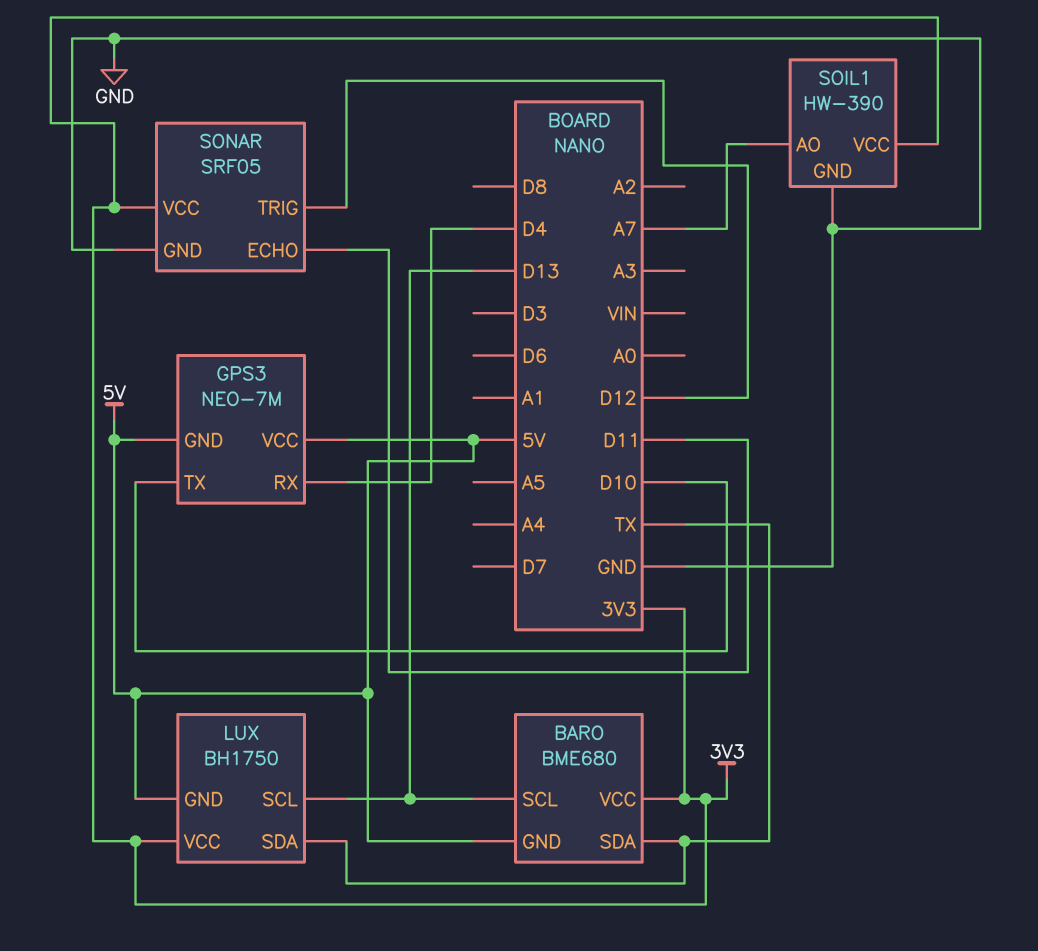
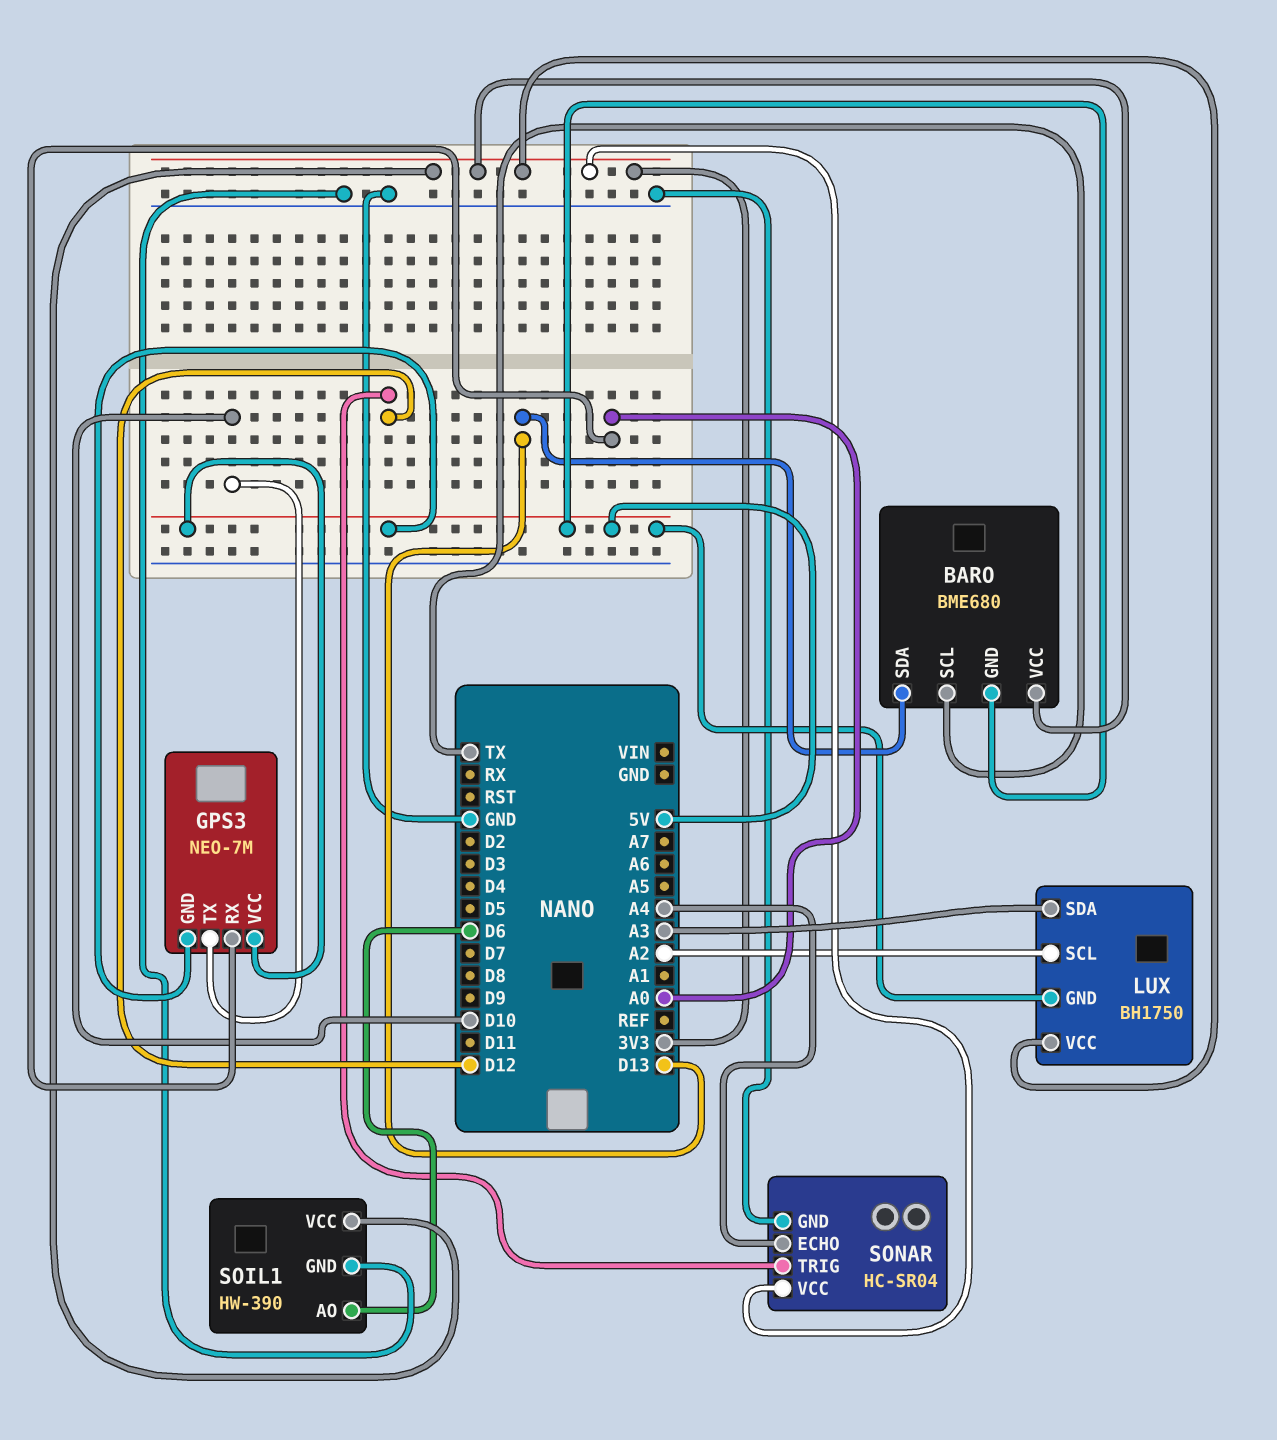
BARO pin SCL: D13 -> TX
BARO pin SDA: TX -> D13
GPS3 pin RX: D4 -> A0
LUX pin SCL: D13 -> A2
LUX pin SDA: TX -> A3
SOIL1 pin AO: A7 -> D6
SONAR: SRF05 -> HC-SR04
SONAR pin ECHO: D11 -> A4

